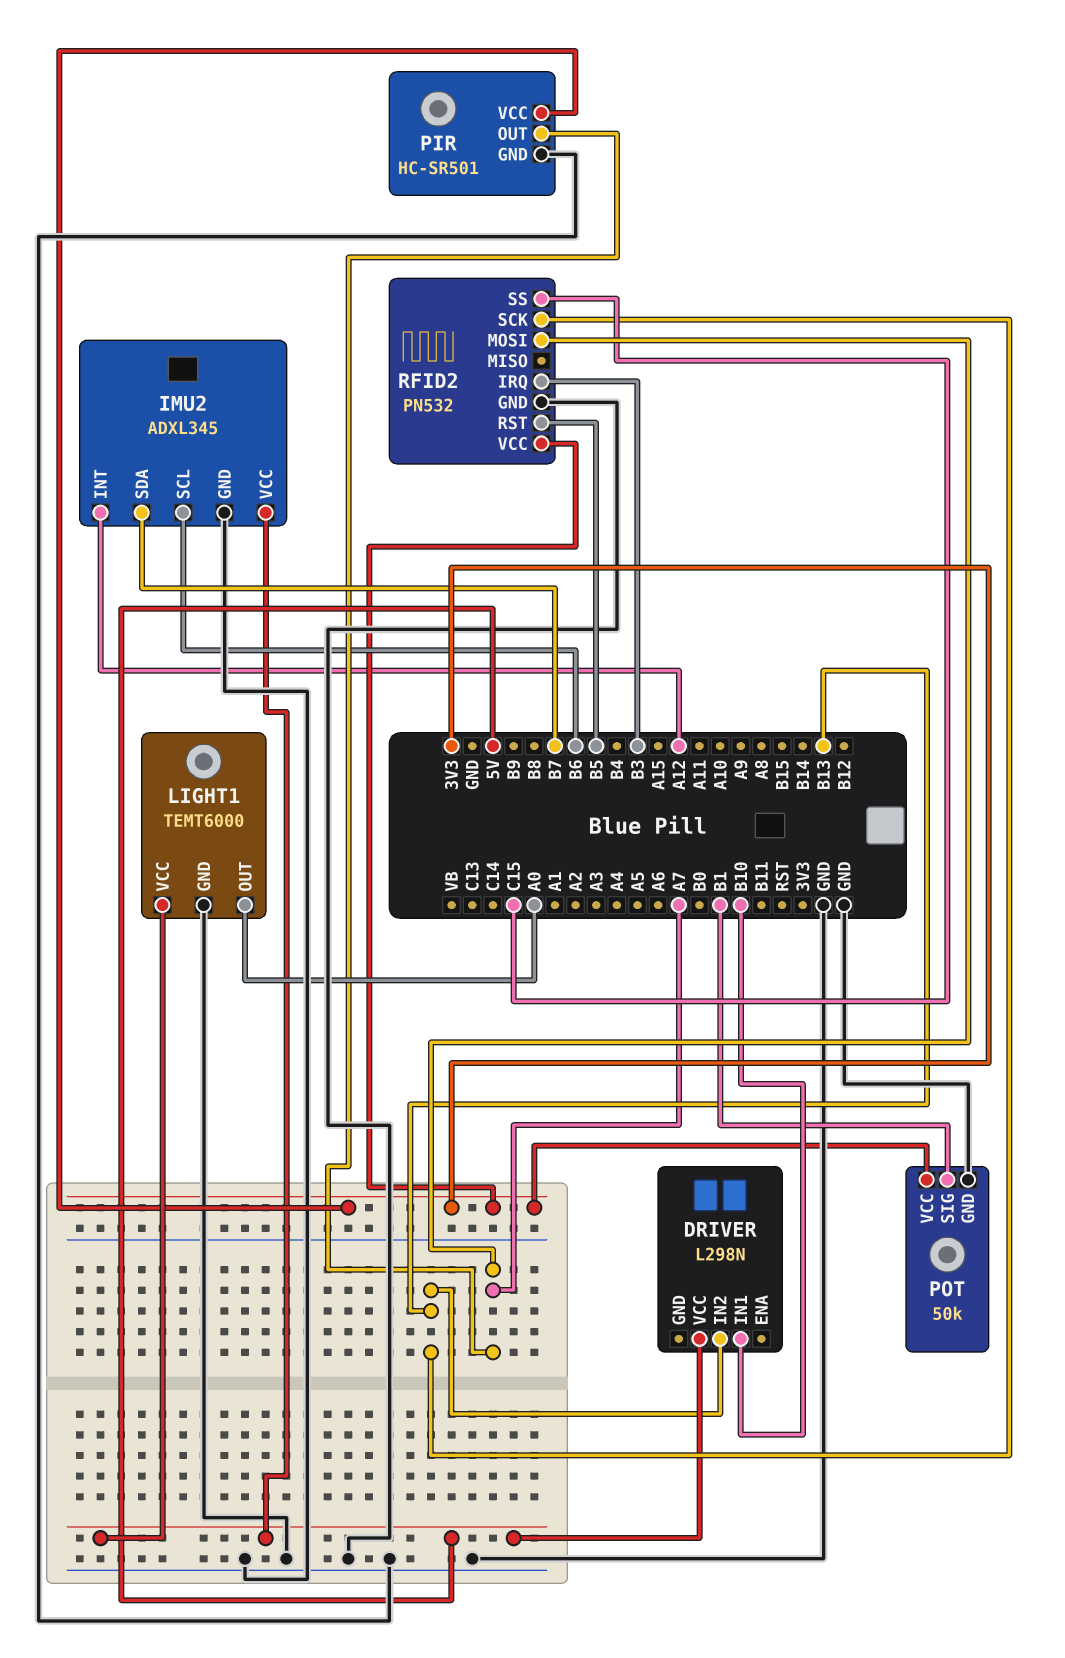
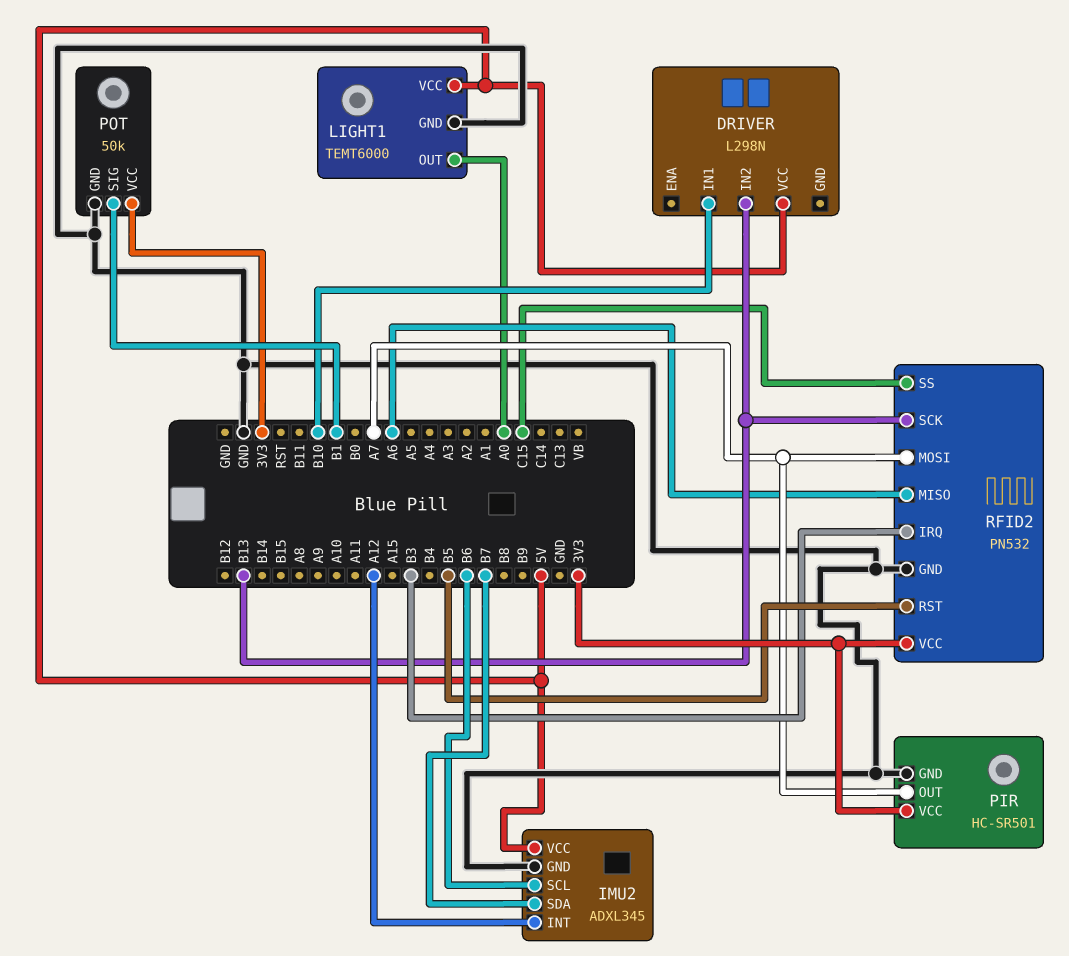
RFID2 pin MISO: none -> A6

